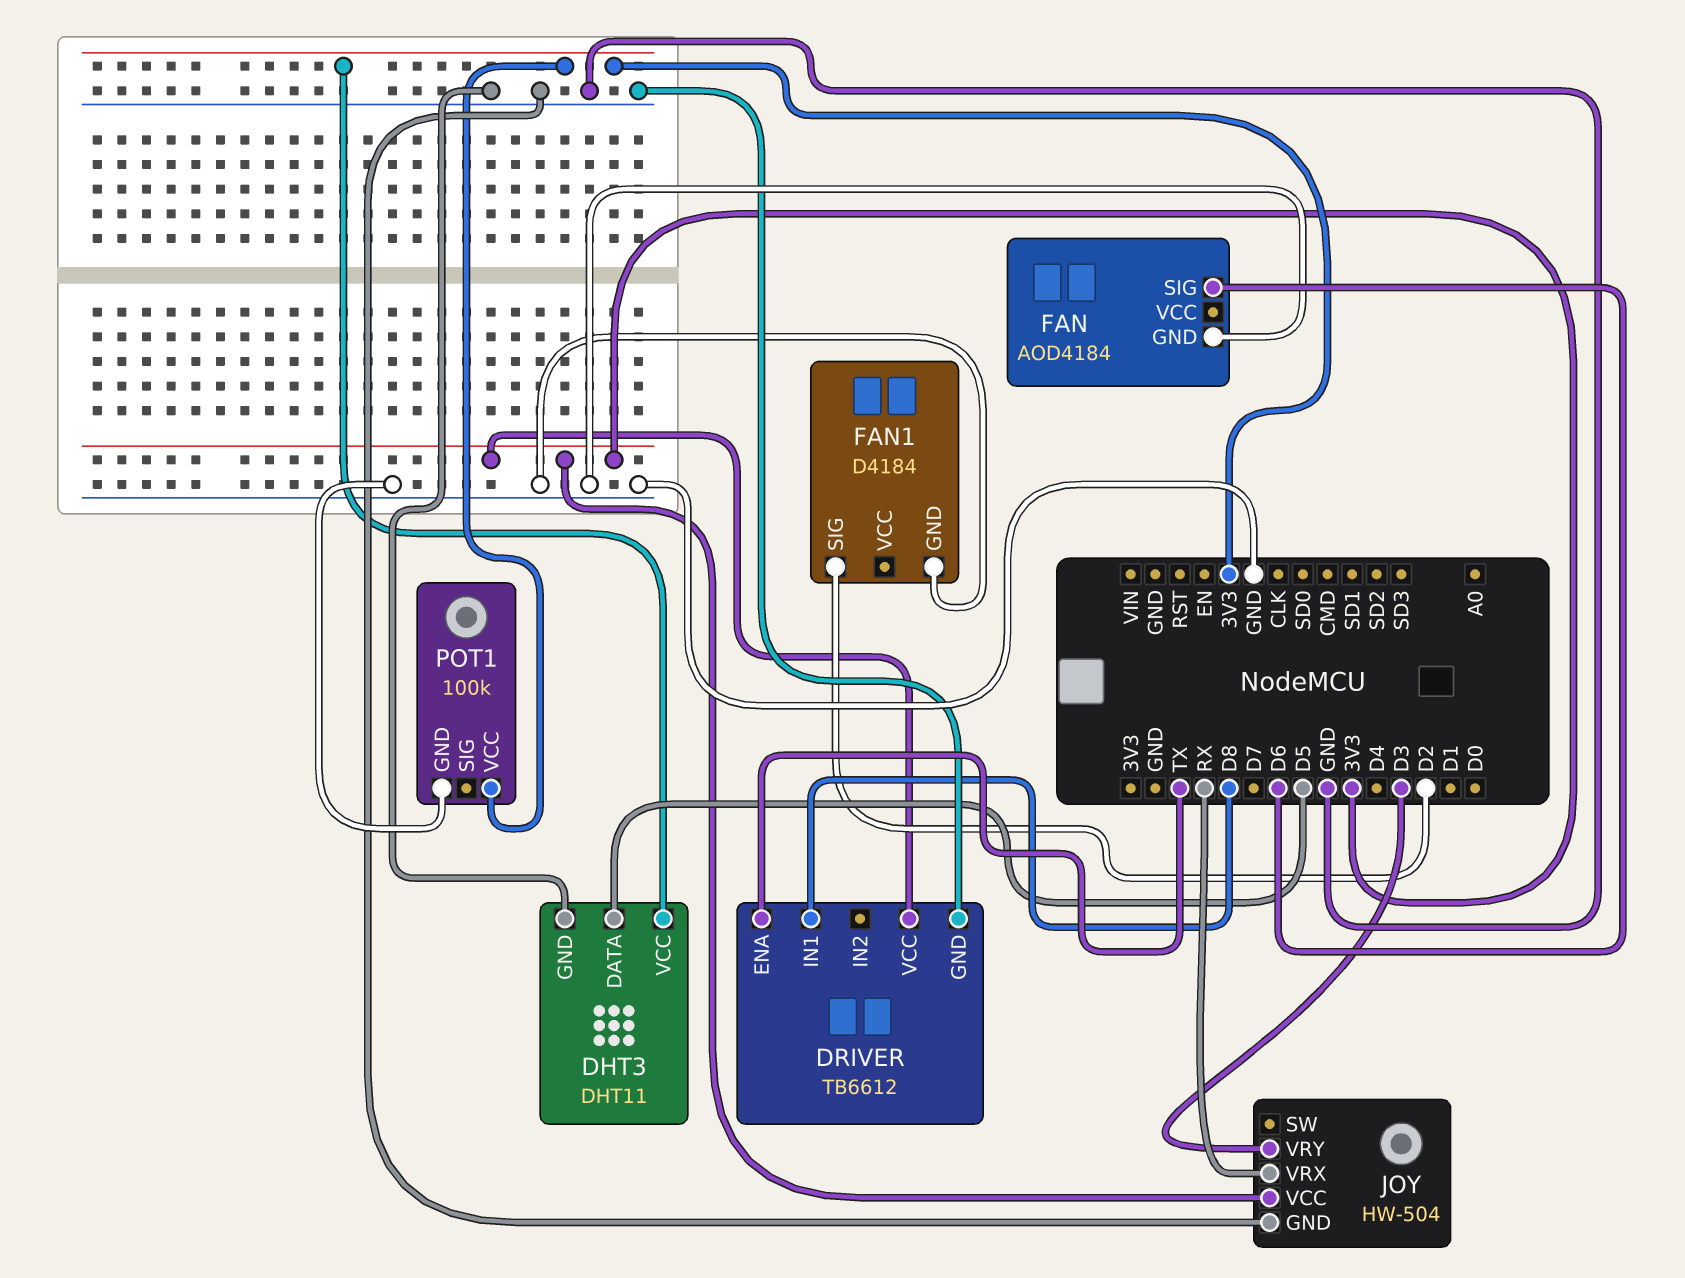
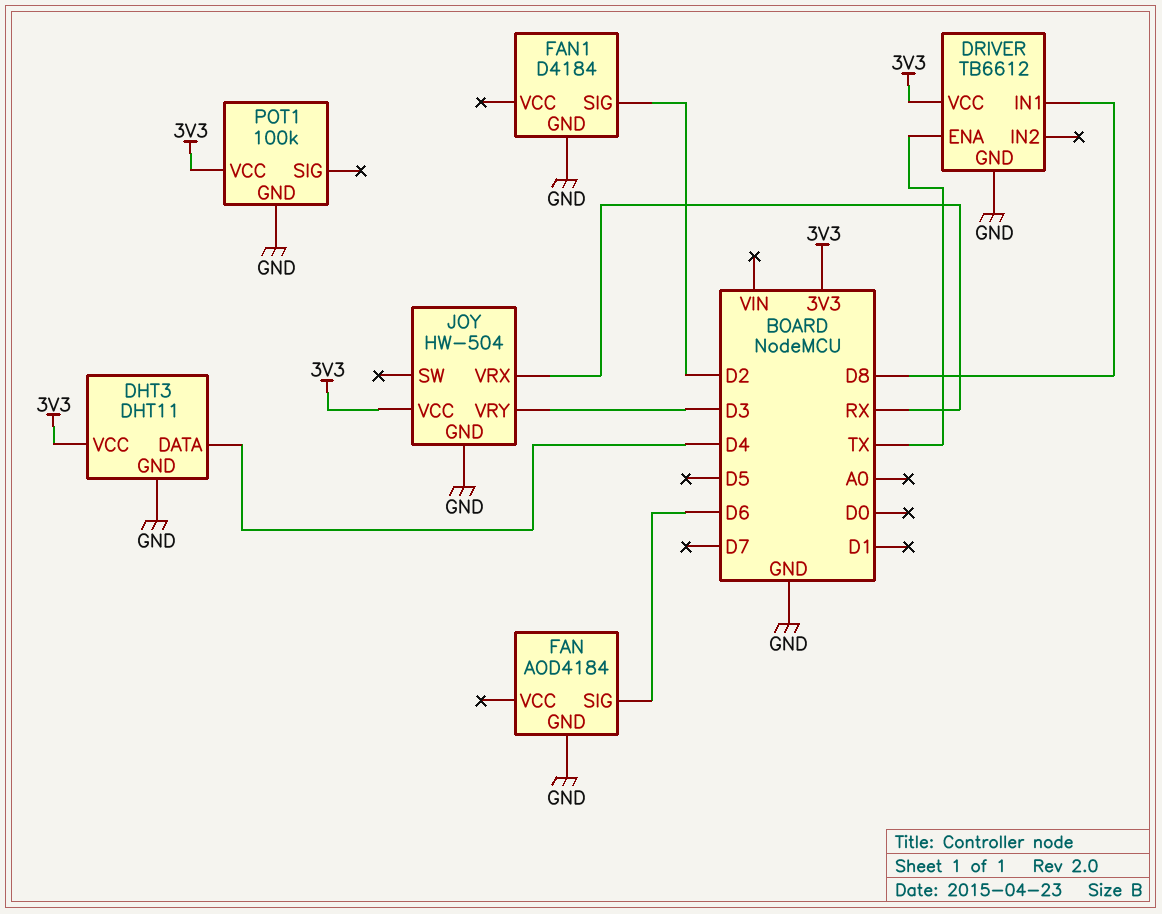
DHT3 pin DATA: D5 -> D4

